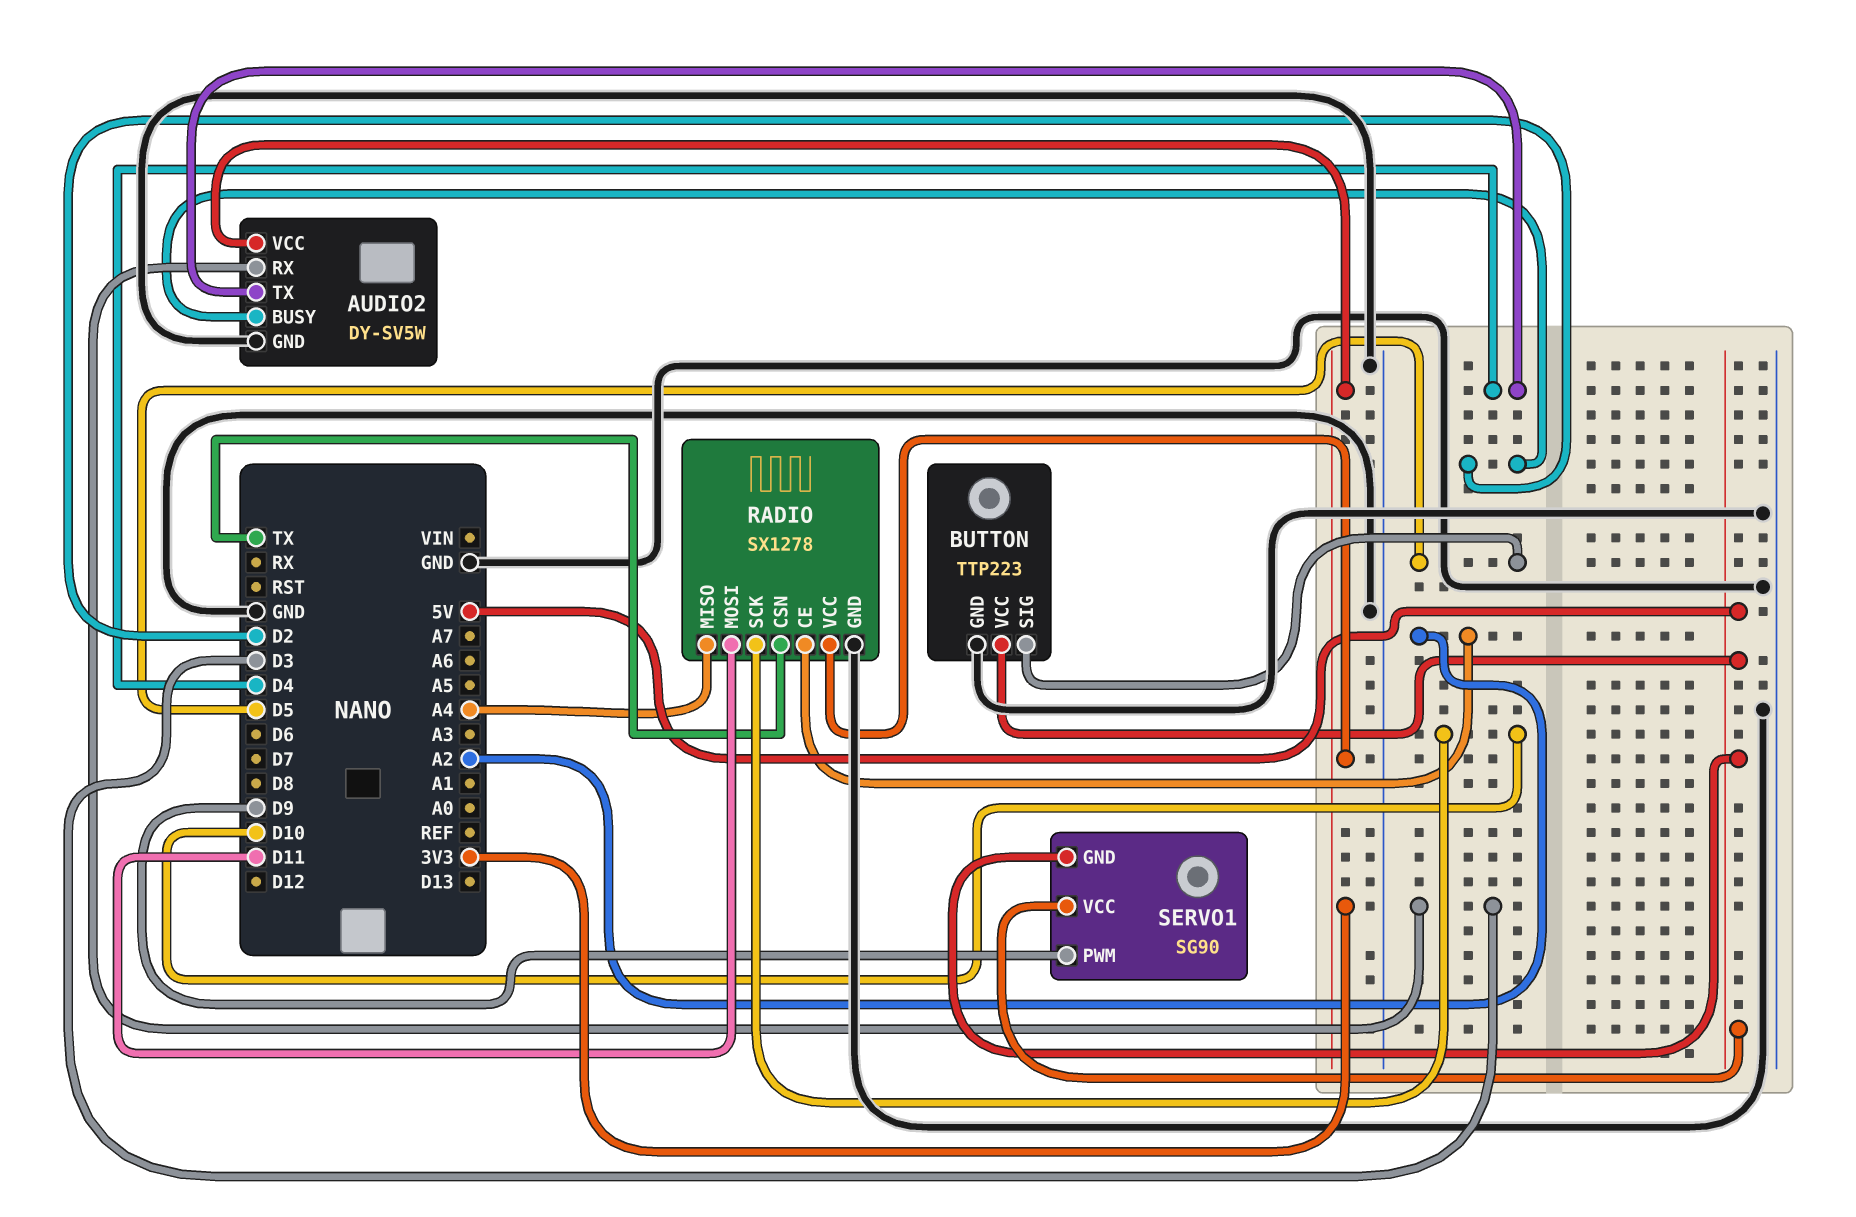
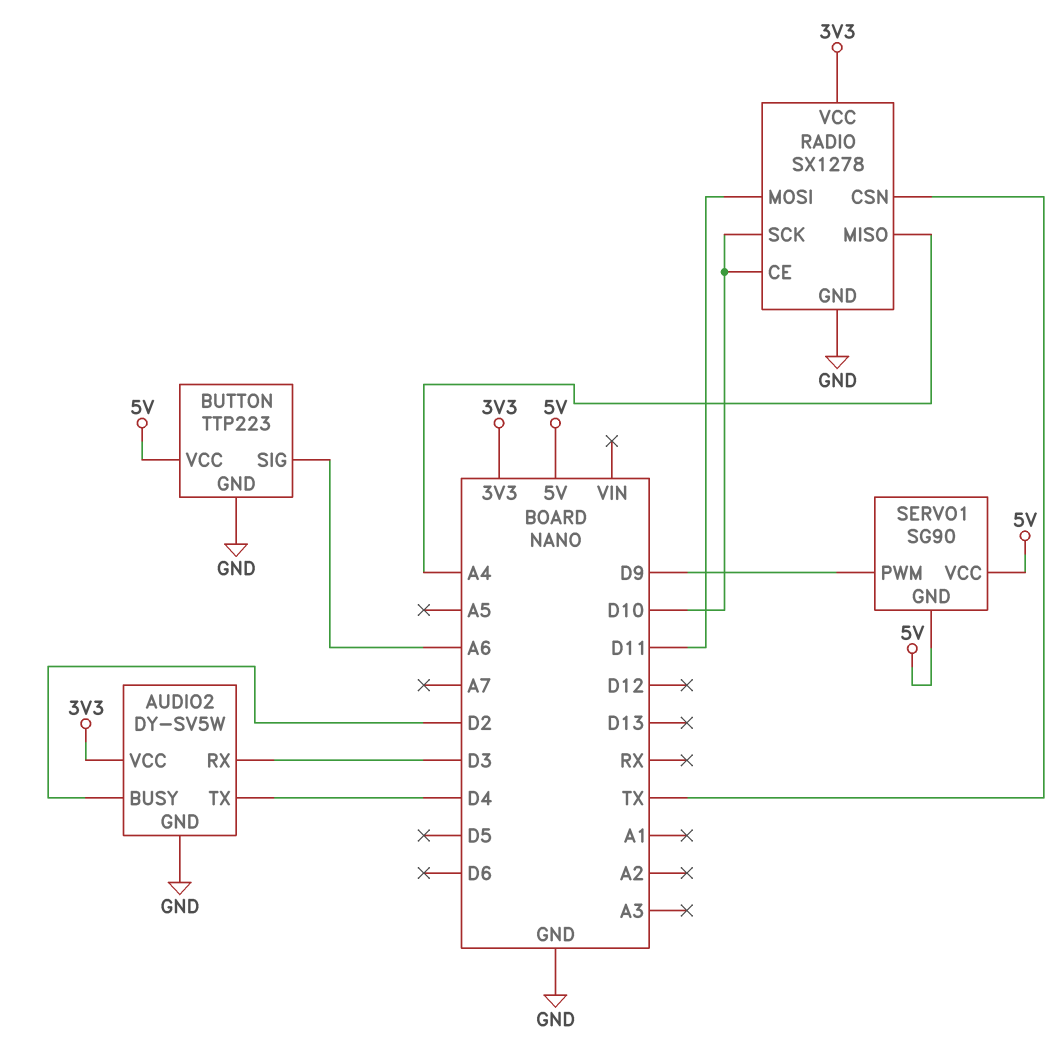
BUTTON pin SIG: D5 -> A6
RADIO pin CE: A2 -> D10

